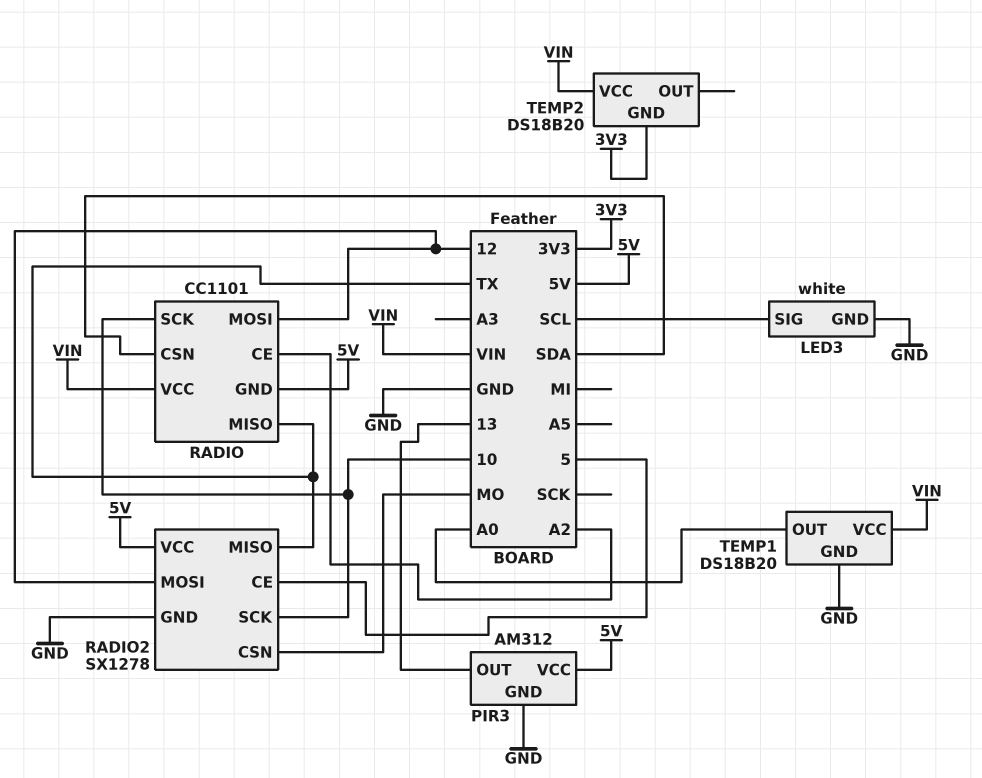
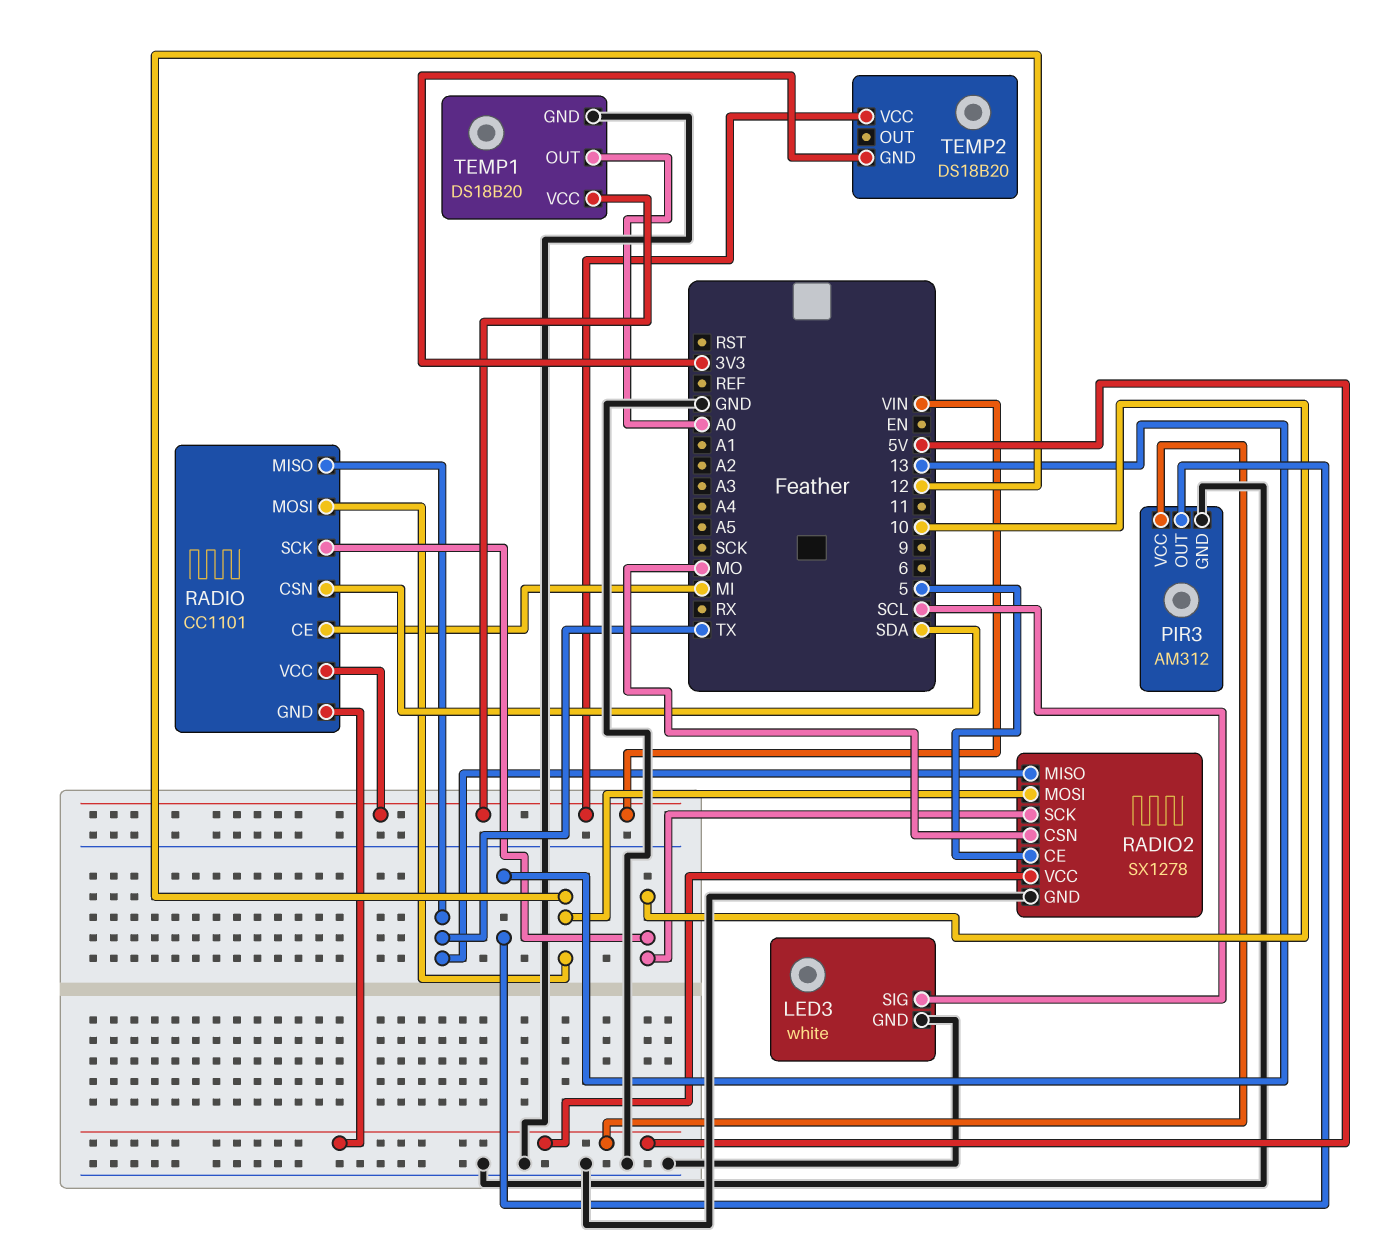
RADIO pin CE: A2 -> MI

